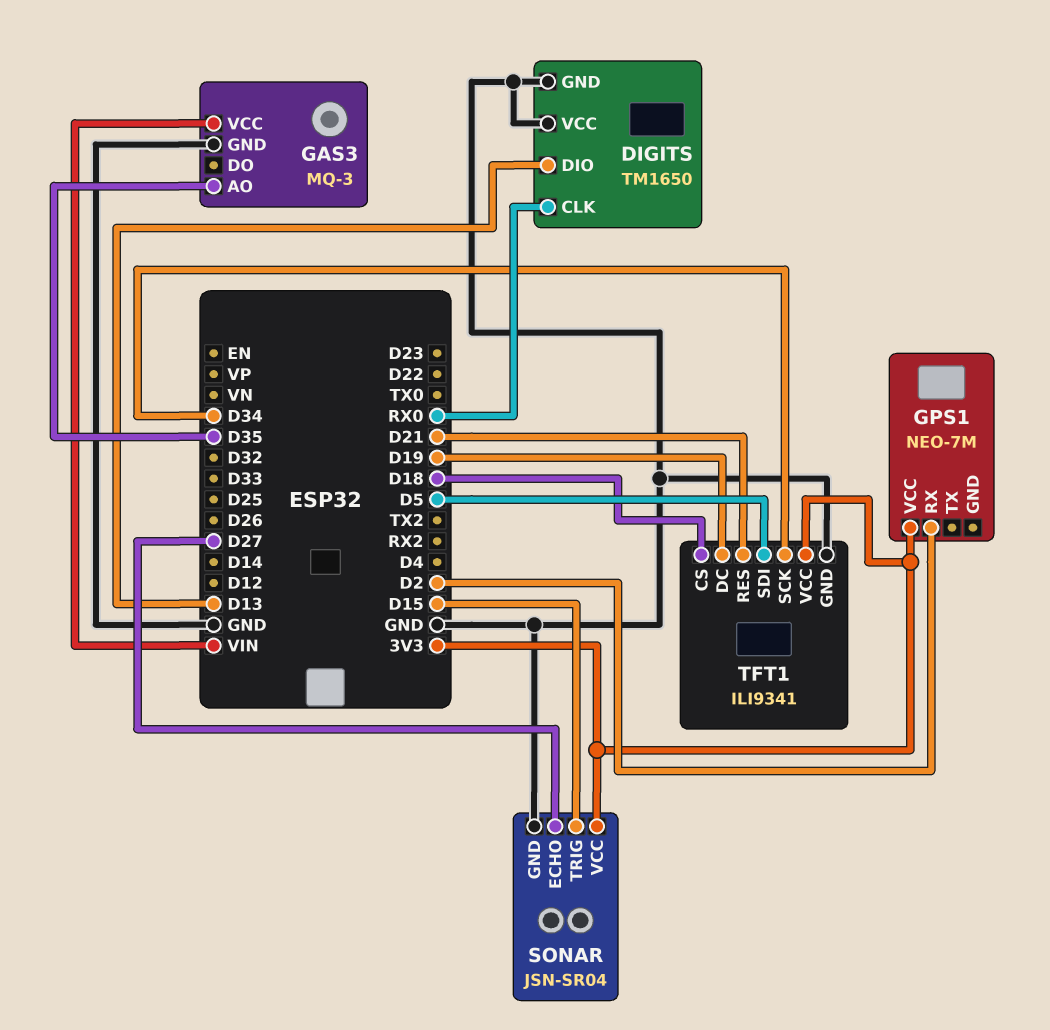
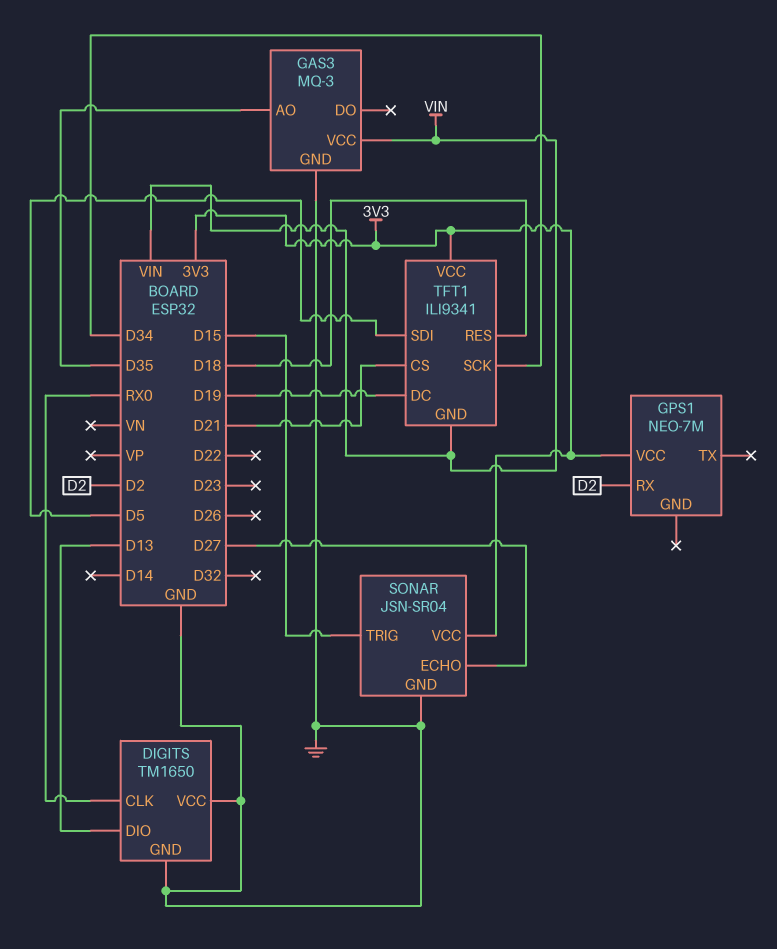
TFT1 pin CS: D18 -> D21
TFT1 pin GND: GND -> VIN
TFT1 pin RES: D21 -> D18

